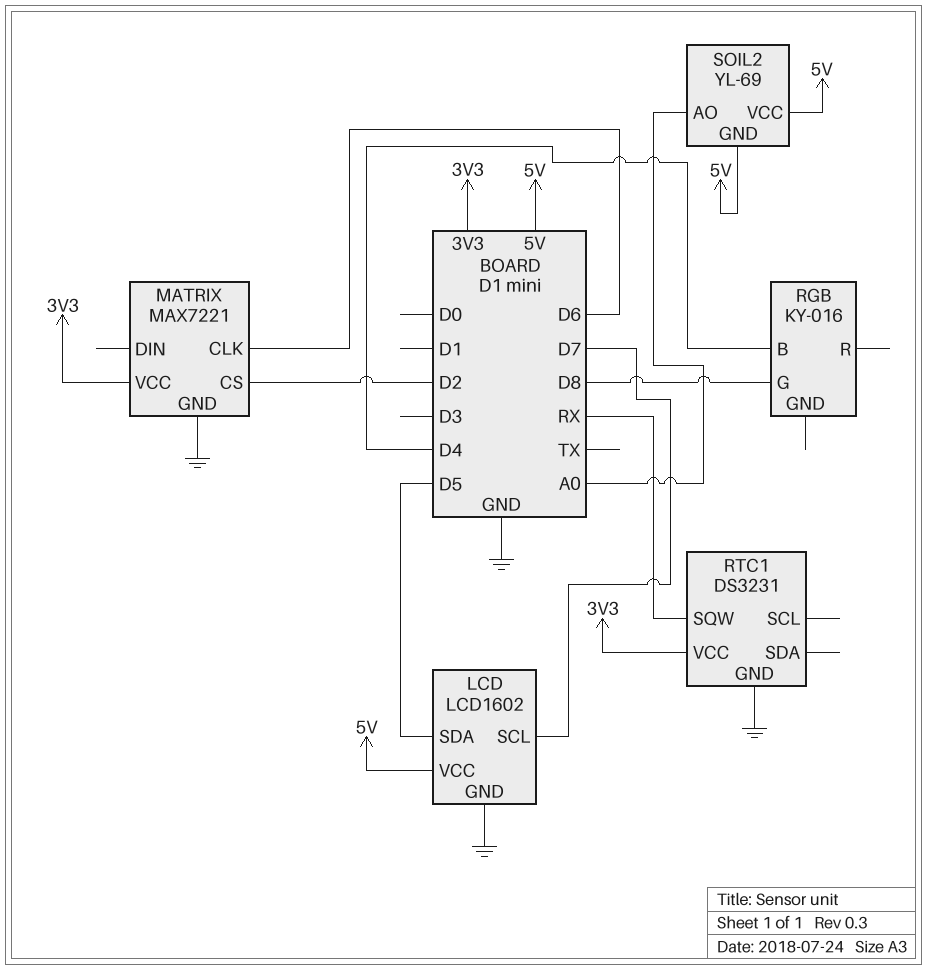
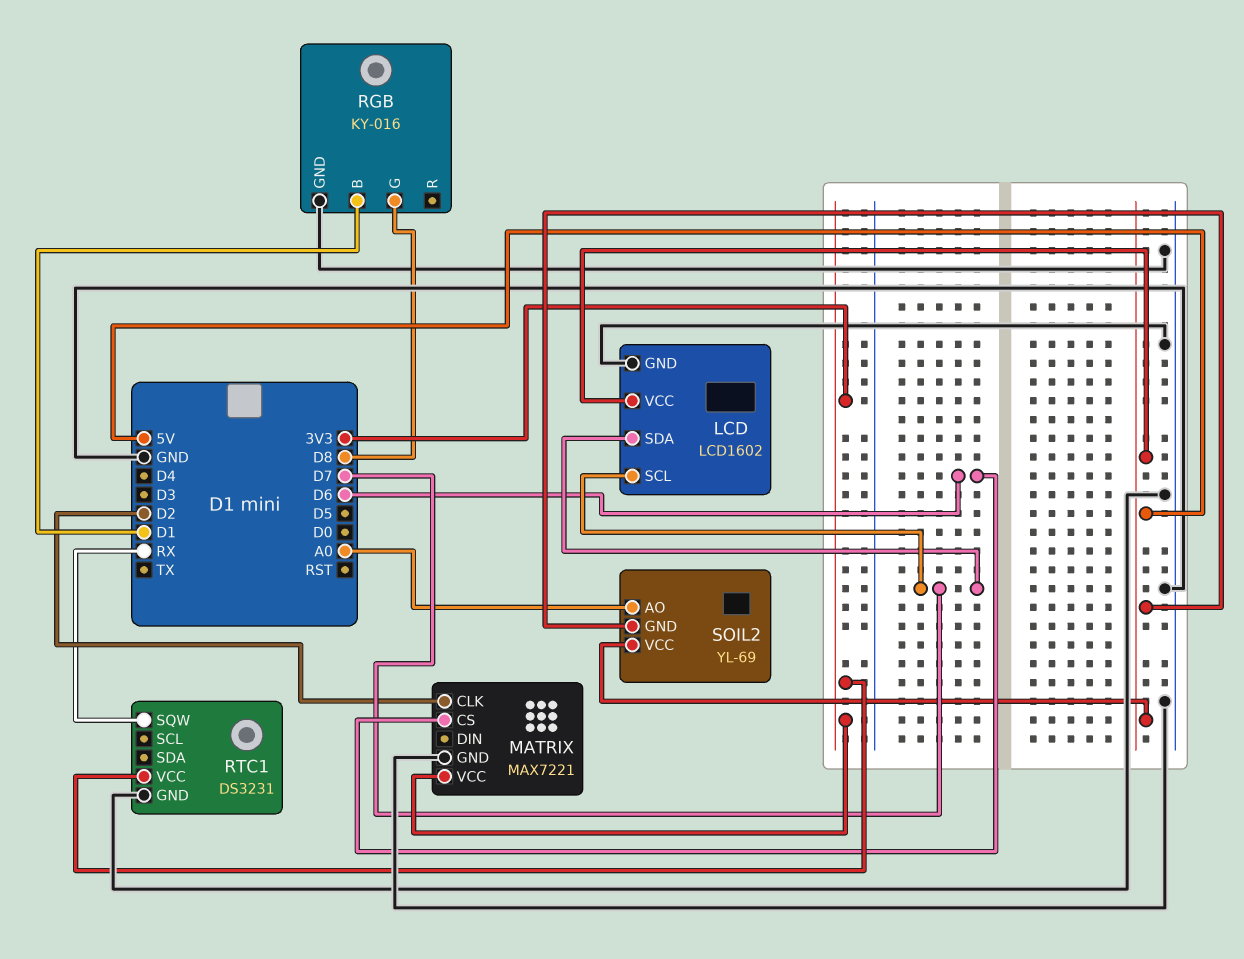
LCD pin SDA: D5 -> D7
MATRIX pin CLK: D6 -> D2
MATRIX pin CS: D2 -> D6
RGB pin B: D4 -> D1
RGB pin GND: none -> GND

